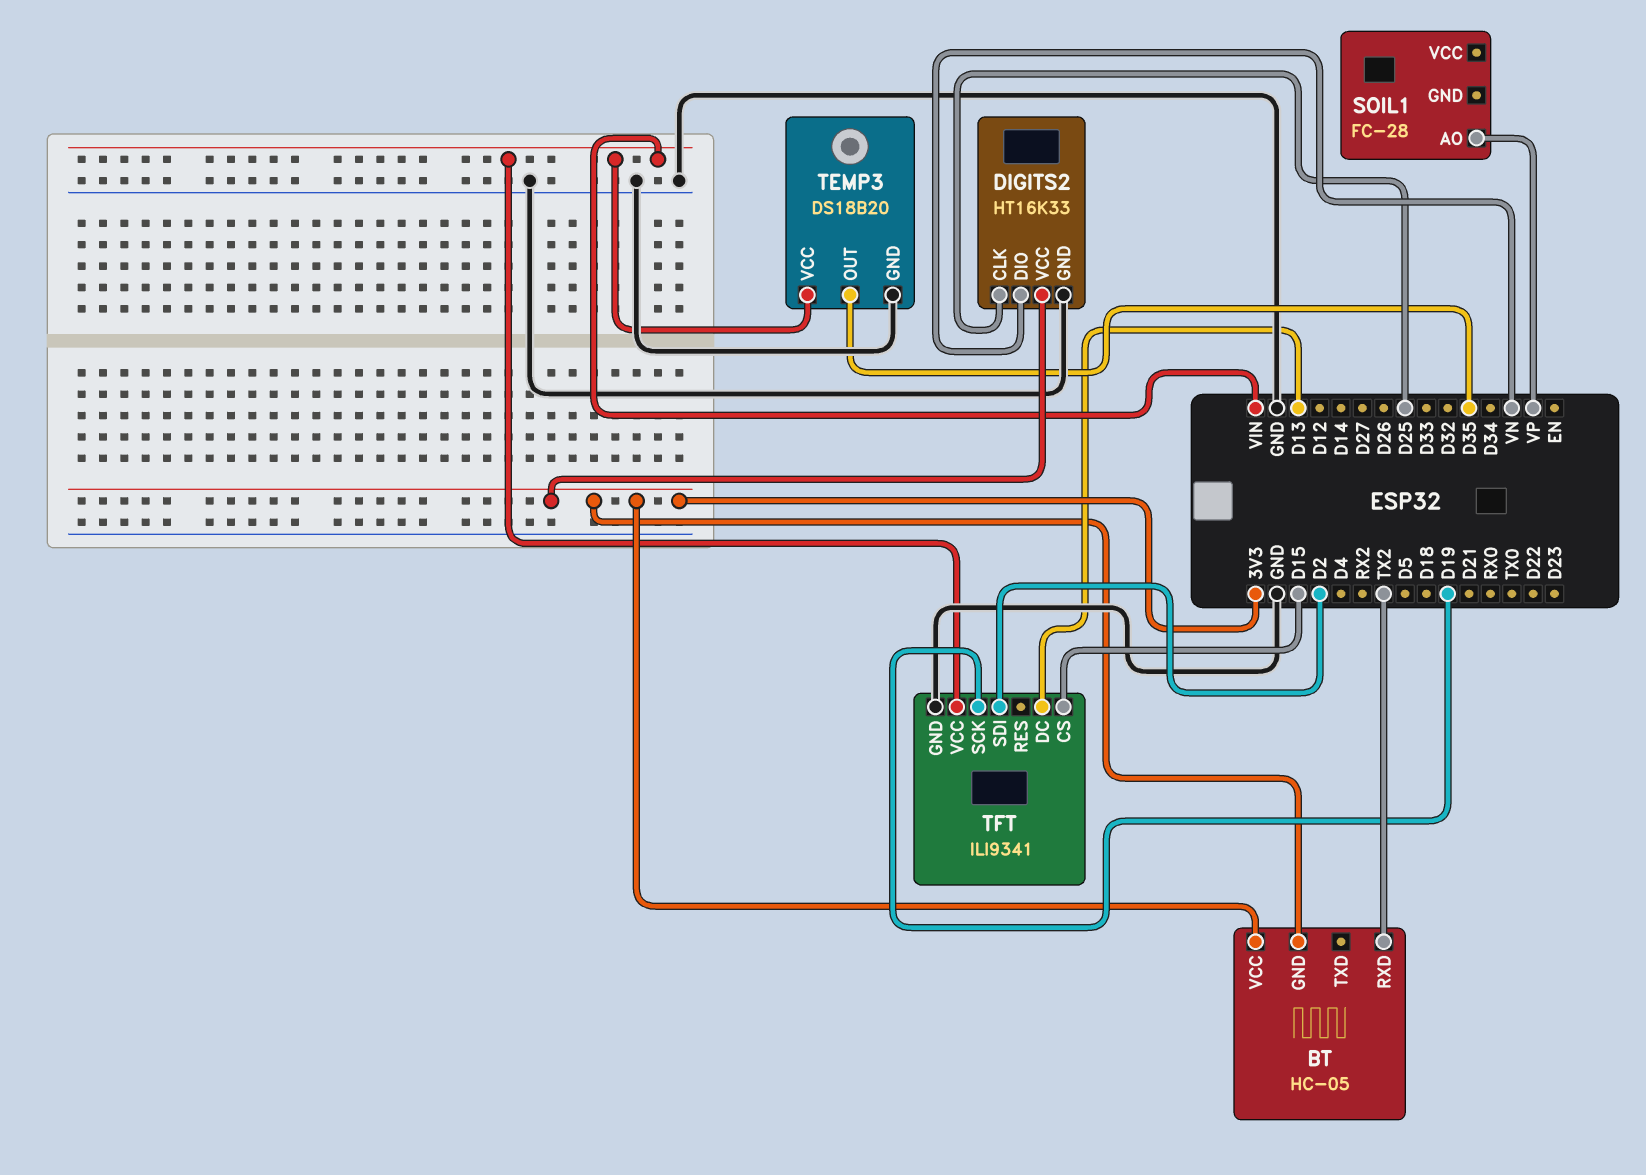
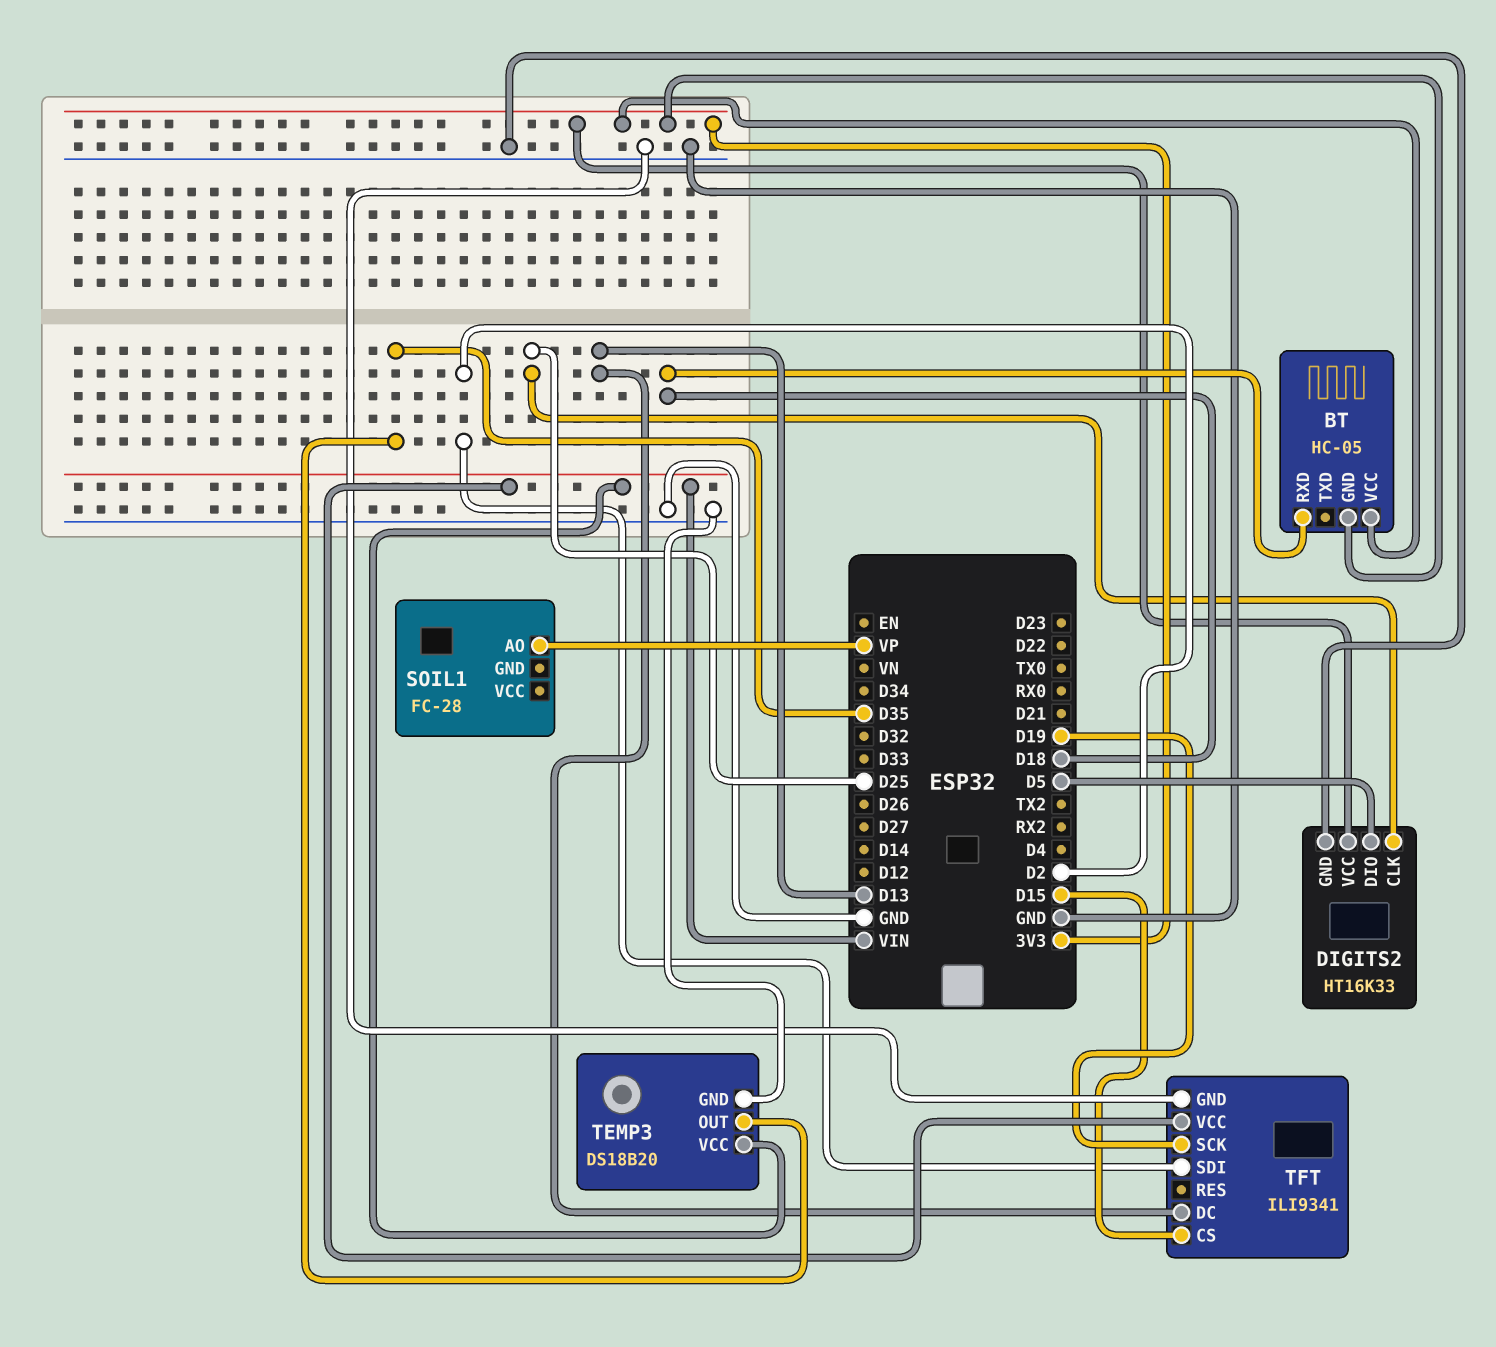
BT pin RXD: TX2 -> D18
DIGITS2 pin DIO: VN -> D5

